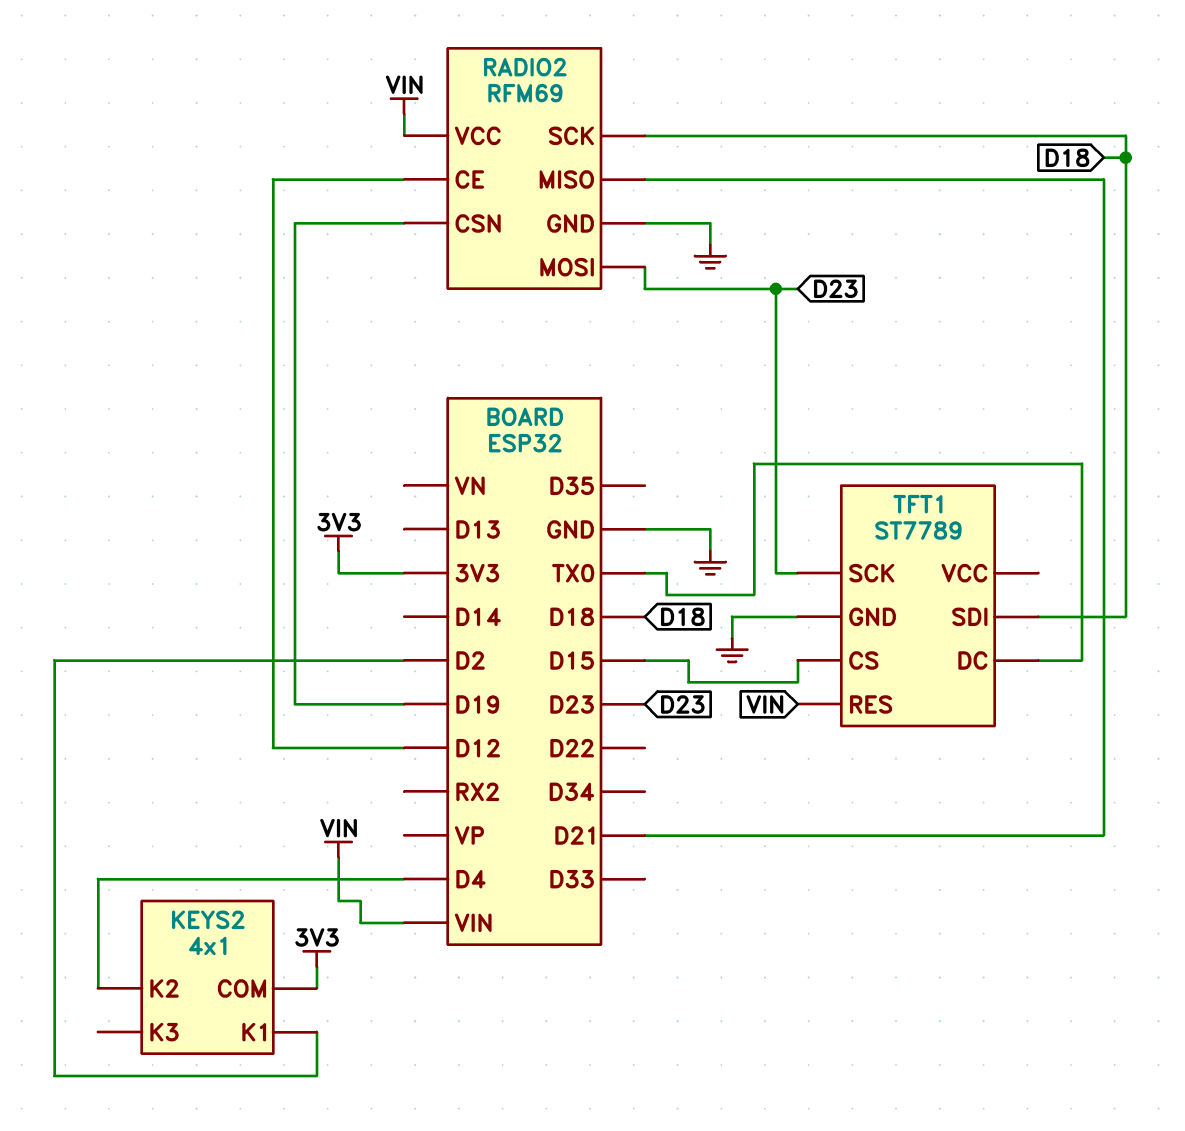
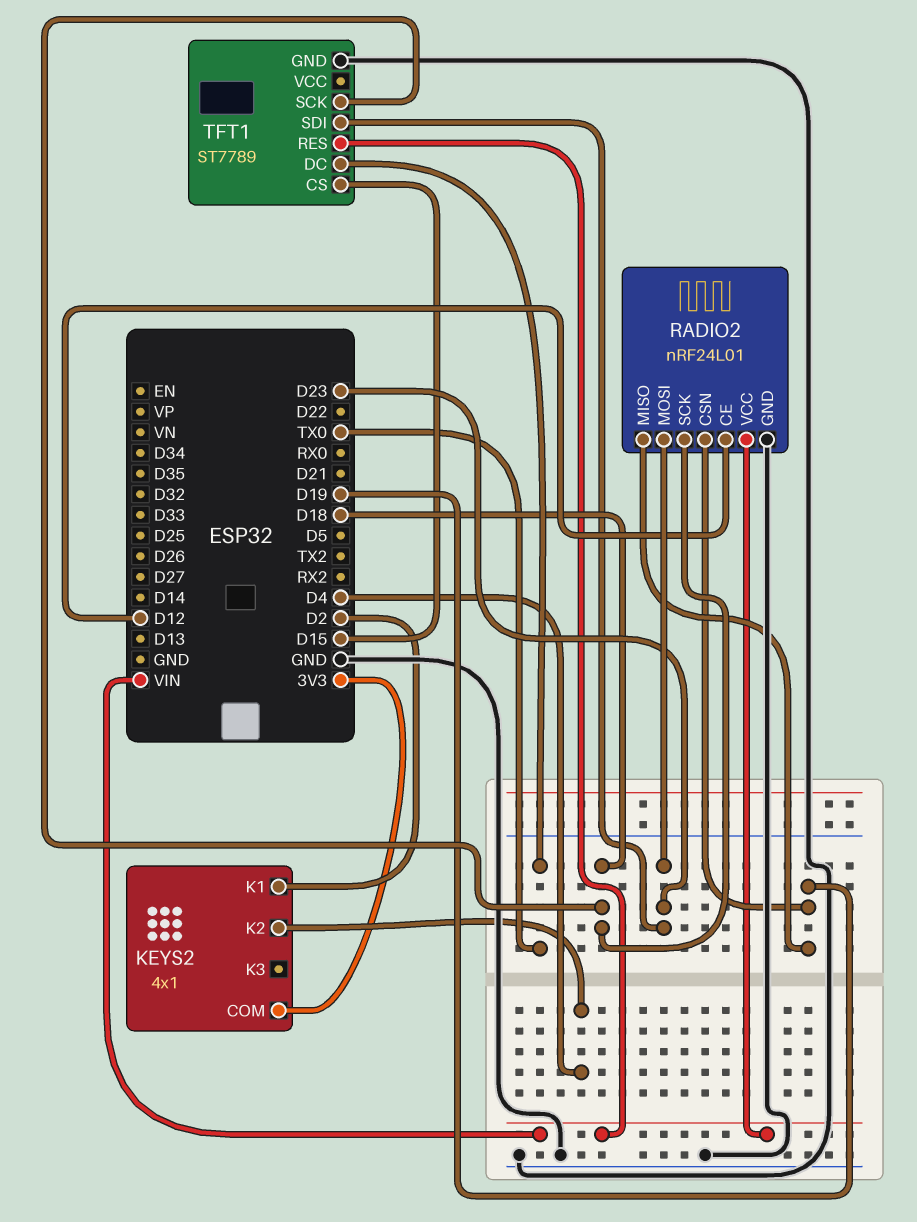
RADIO2: RFM69 -> nRF24L01
RADIO2 pin MISO: D21 -> D19
TFT1 pin SCK: D23 -> D18
TFT1 pin SDI: D18 -> D23

